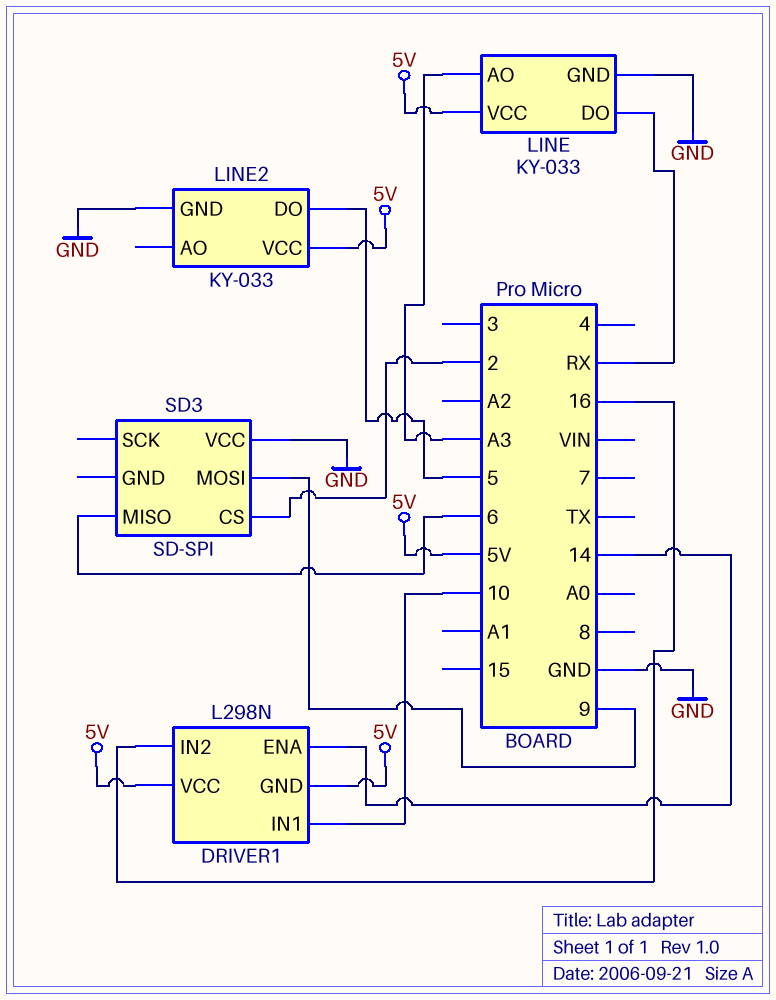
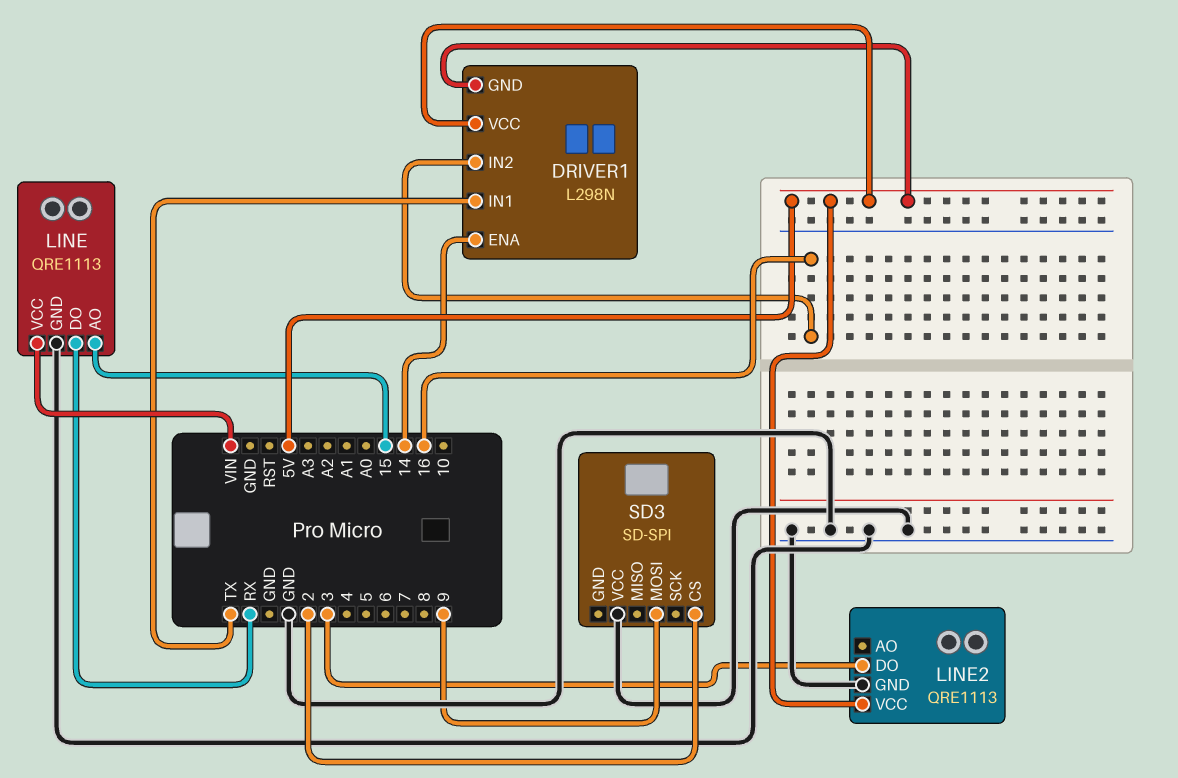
DRIVER1 pin IN1: 10 -> TX
LINE: KY-033 -> QRE1113
LINE pin AO: A3 -> 15
LINE pin VCC: 5V -> VIN
LINE2: KY-033 -> QRE1113
LINE2 pin DO: 5 -> 3
SD3 pin MISO: 6 -> none

